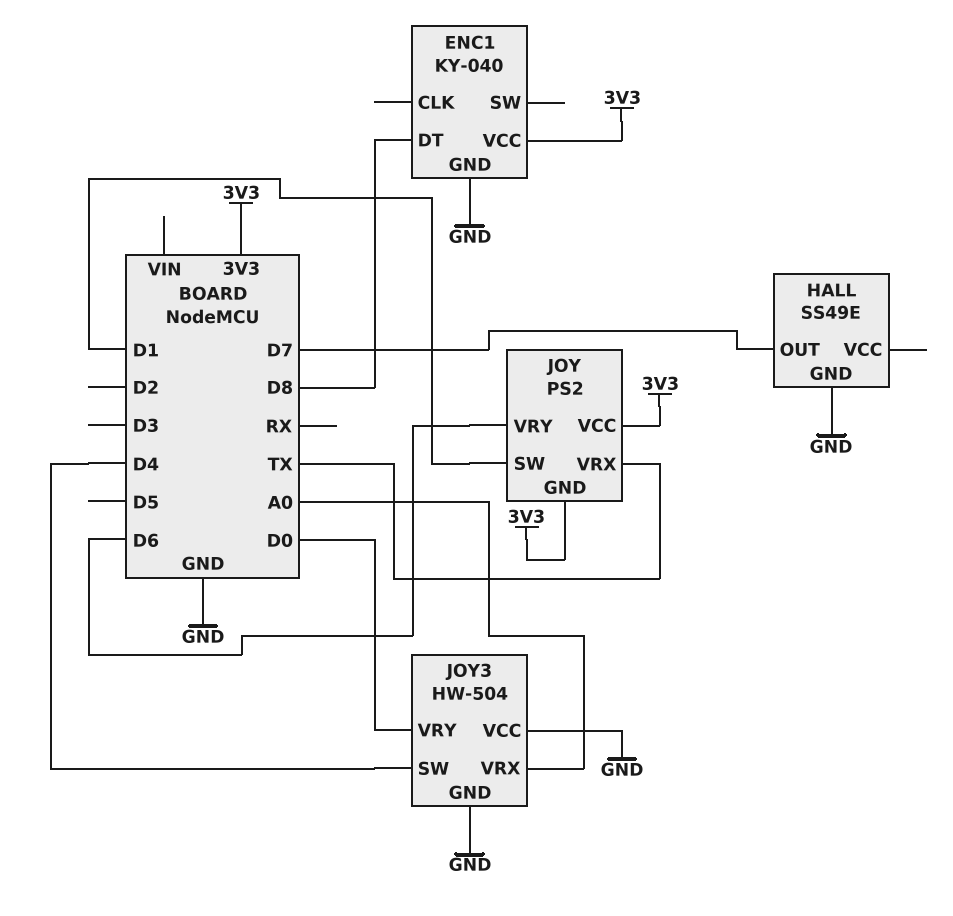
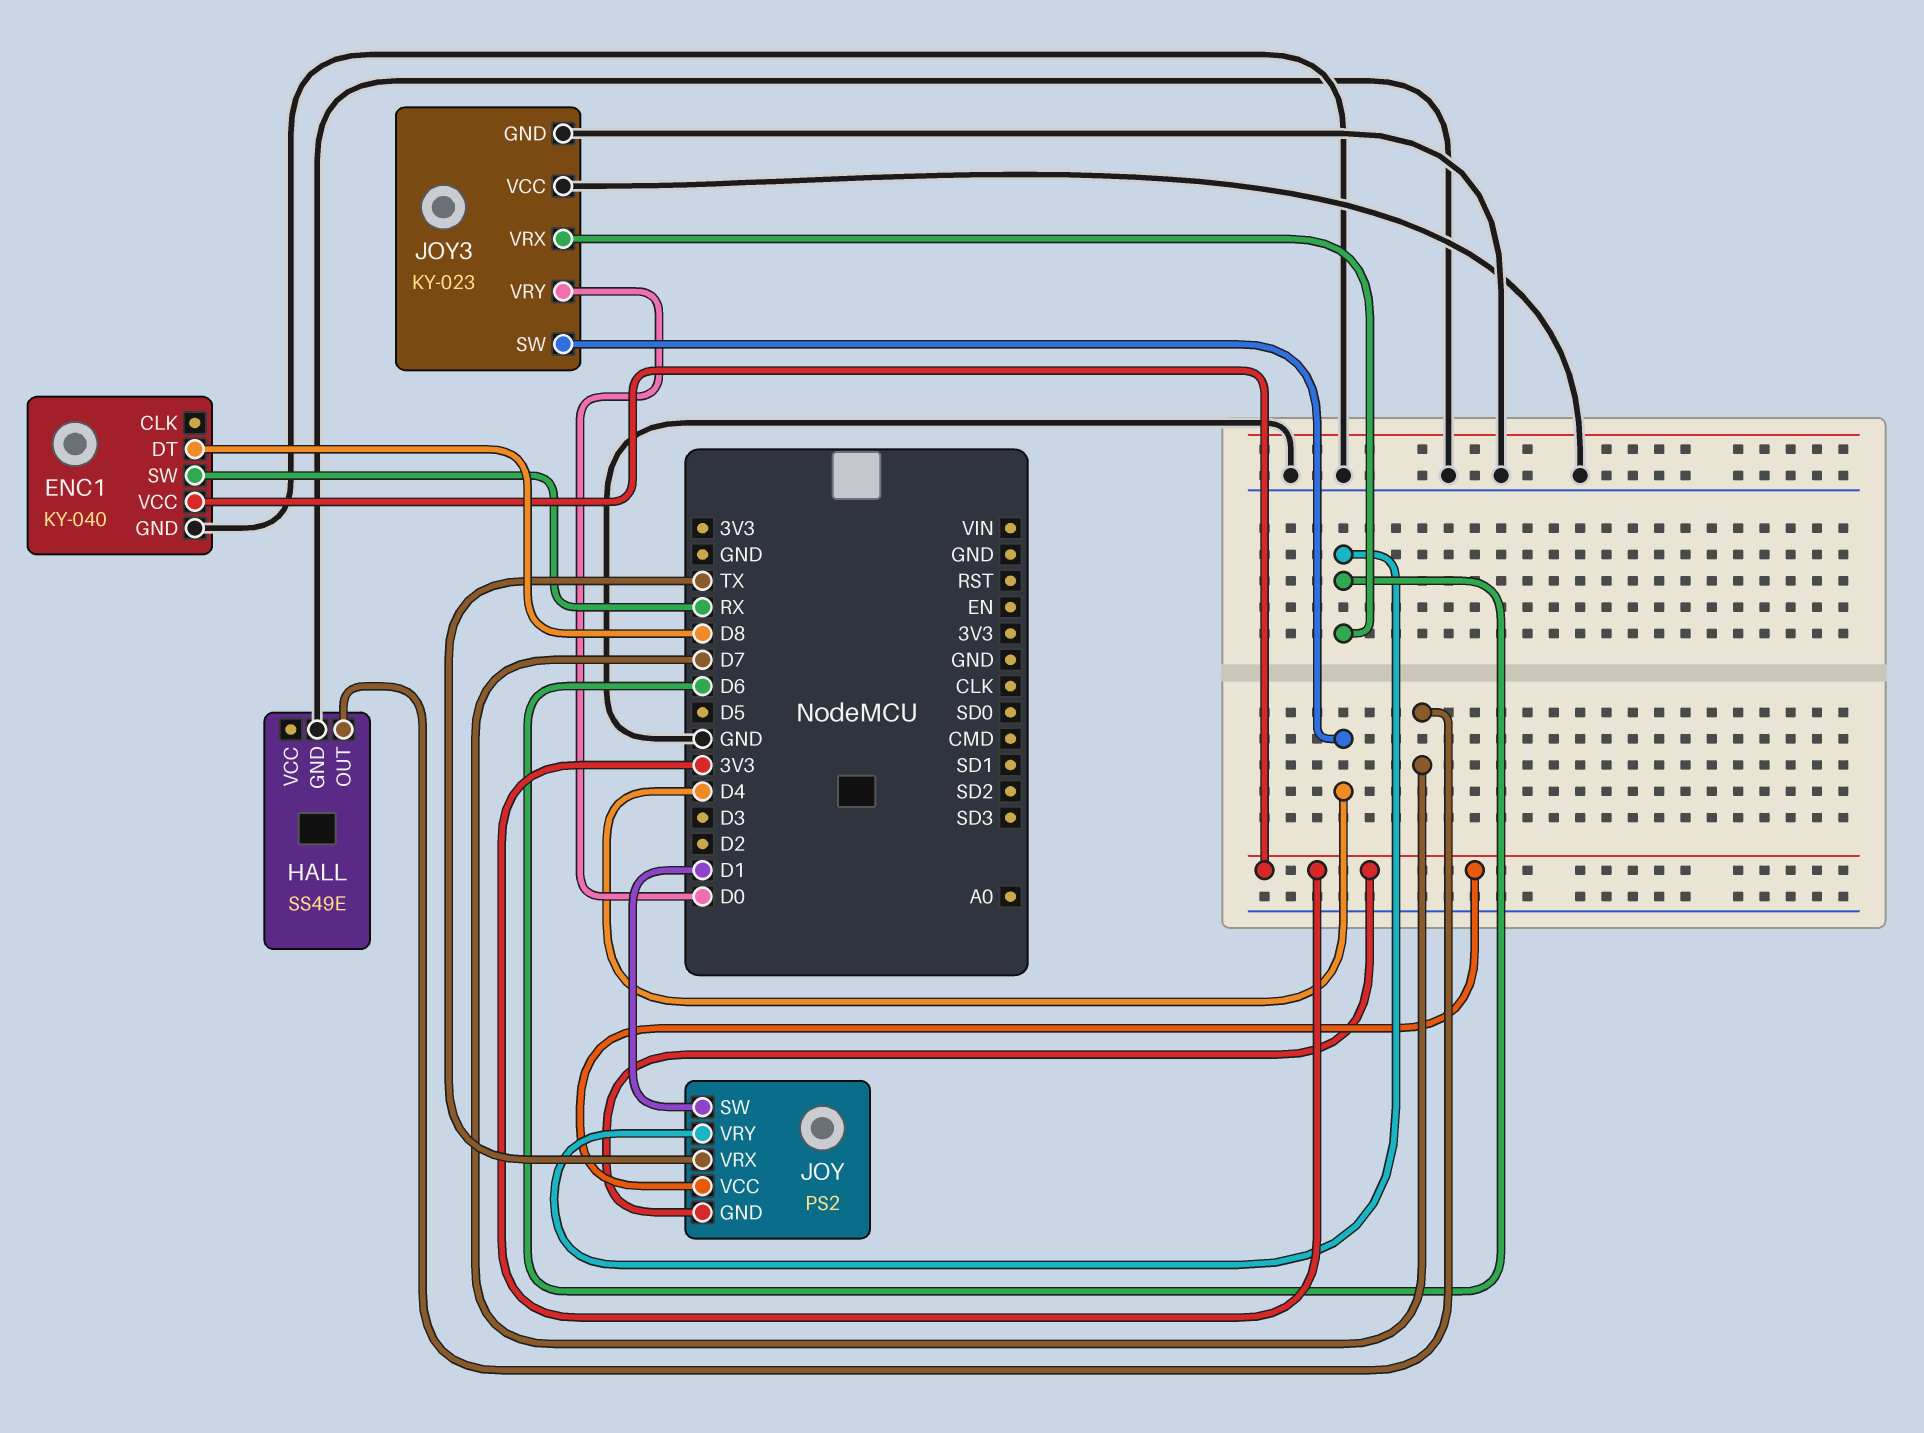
ENC1 pin SW: none -> RX
JOY3: HW-504 -> KY-023
JOY3 pin VRX: A0 -> D6

